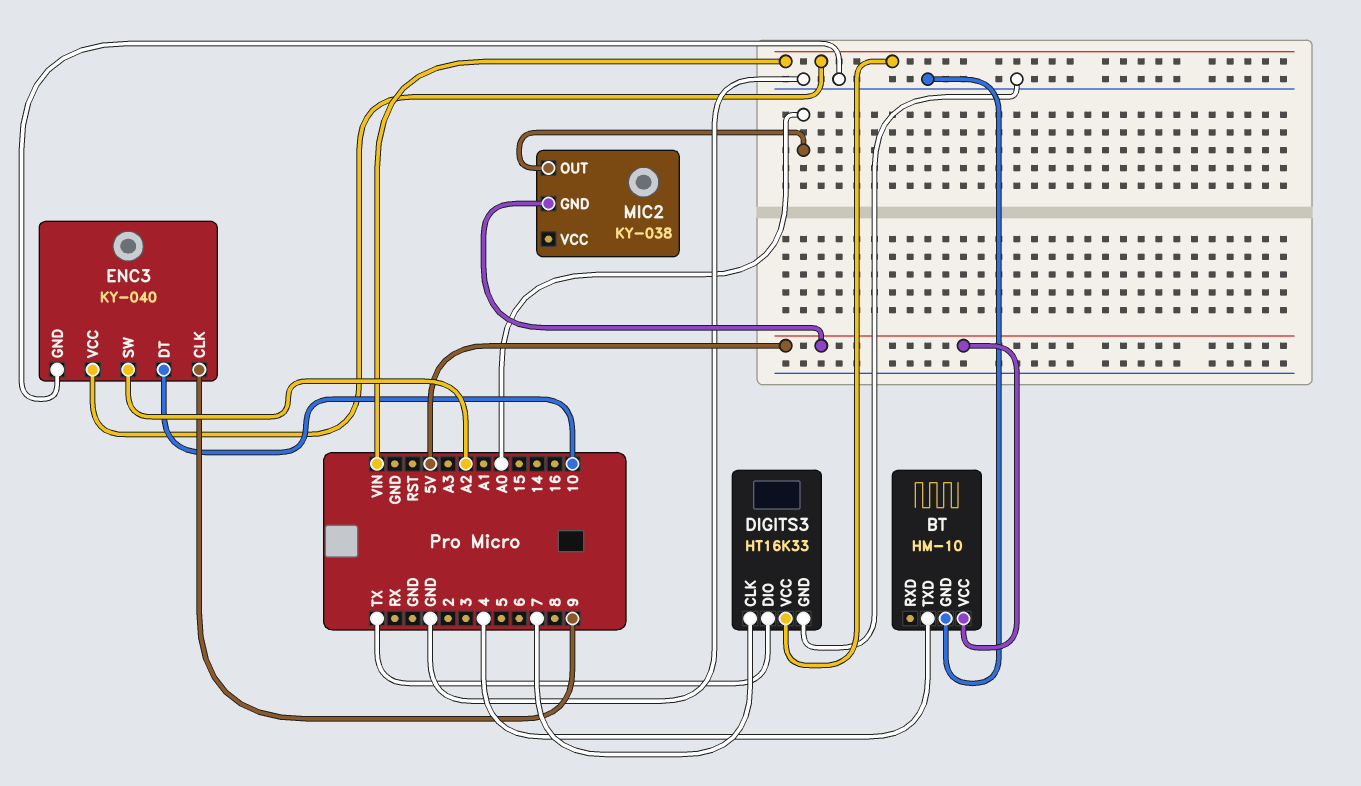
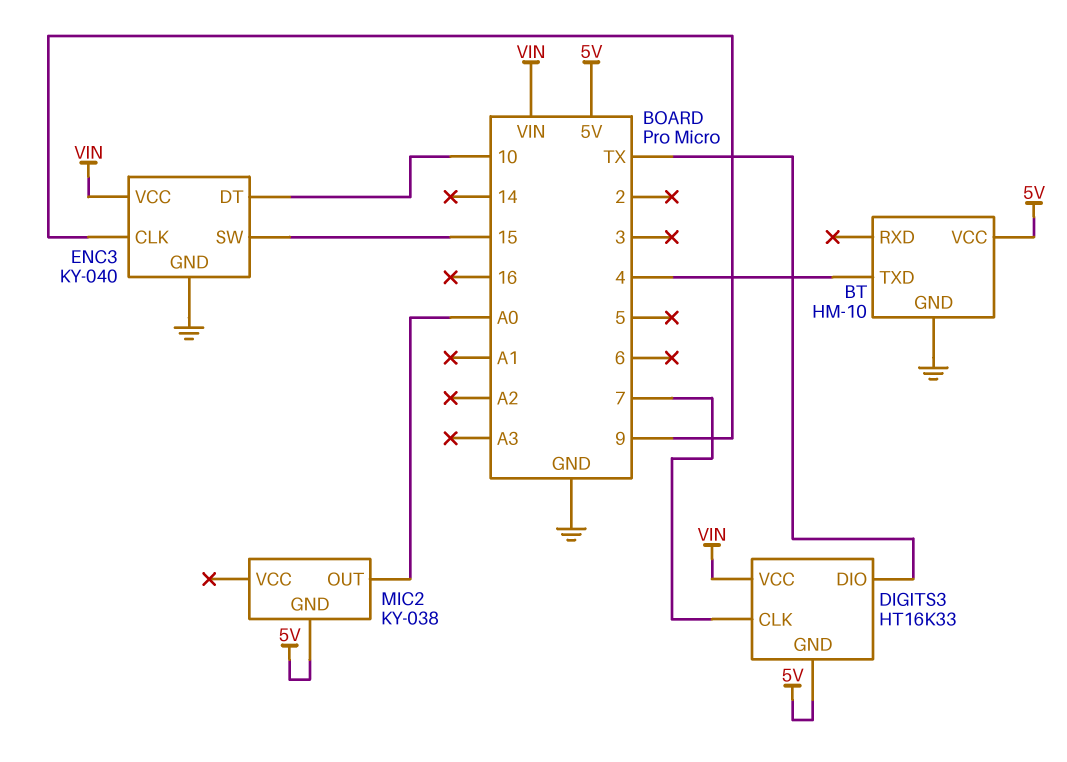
DIGITS3 pin GND: GND -> 5V
ENC3 pin SW: A2 -> 15

